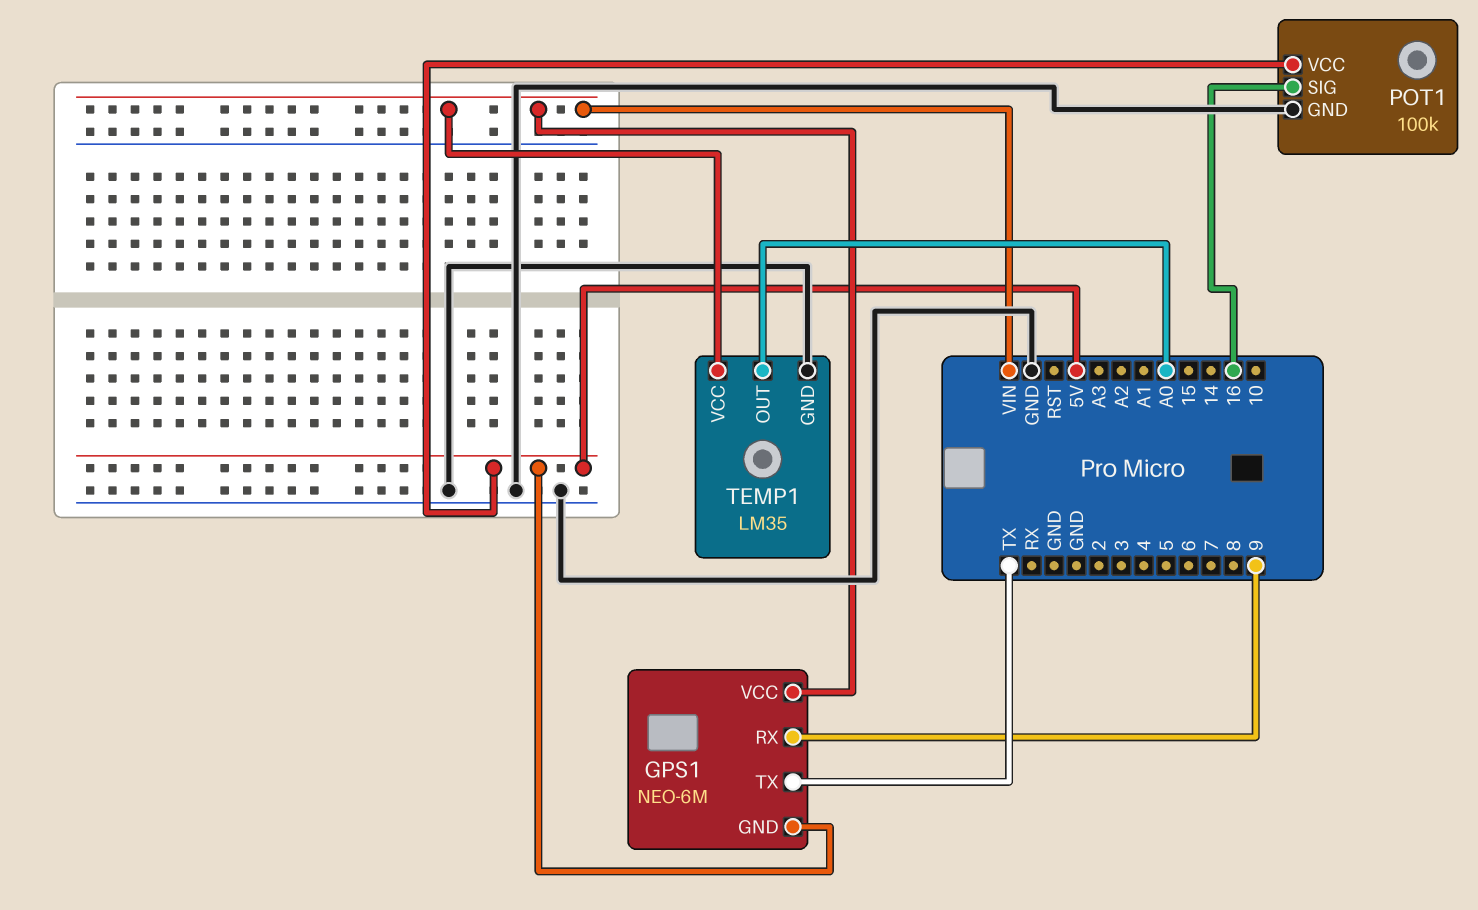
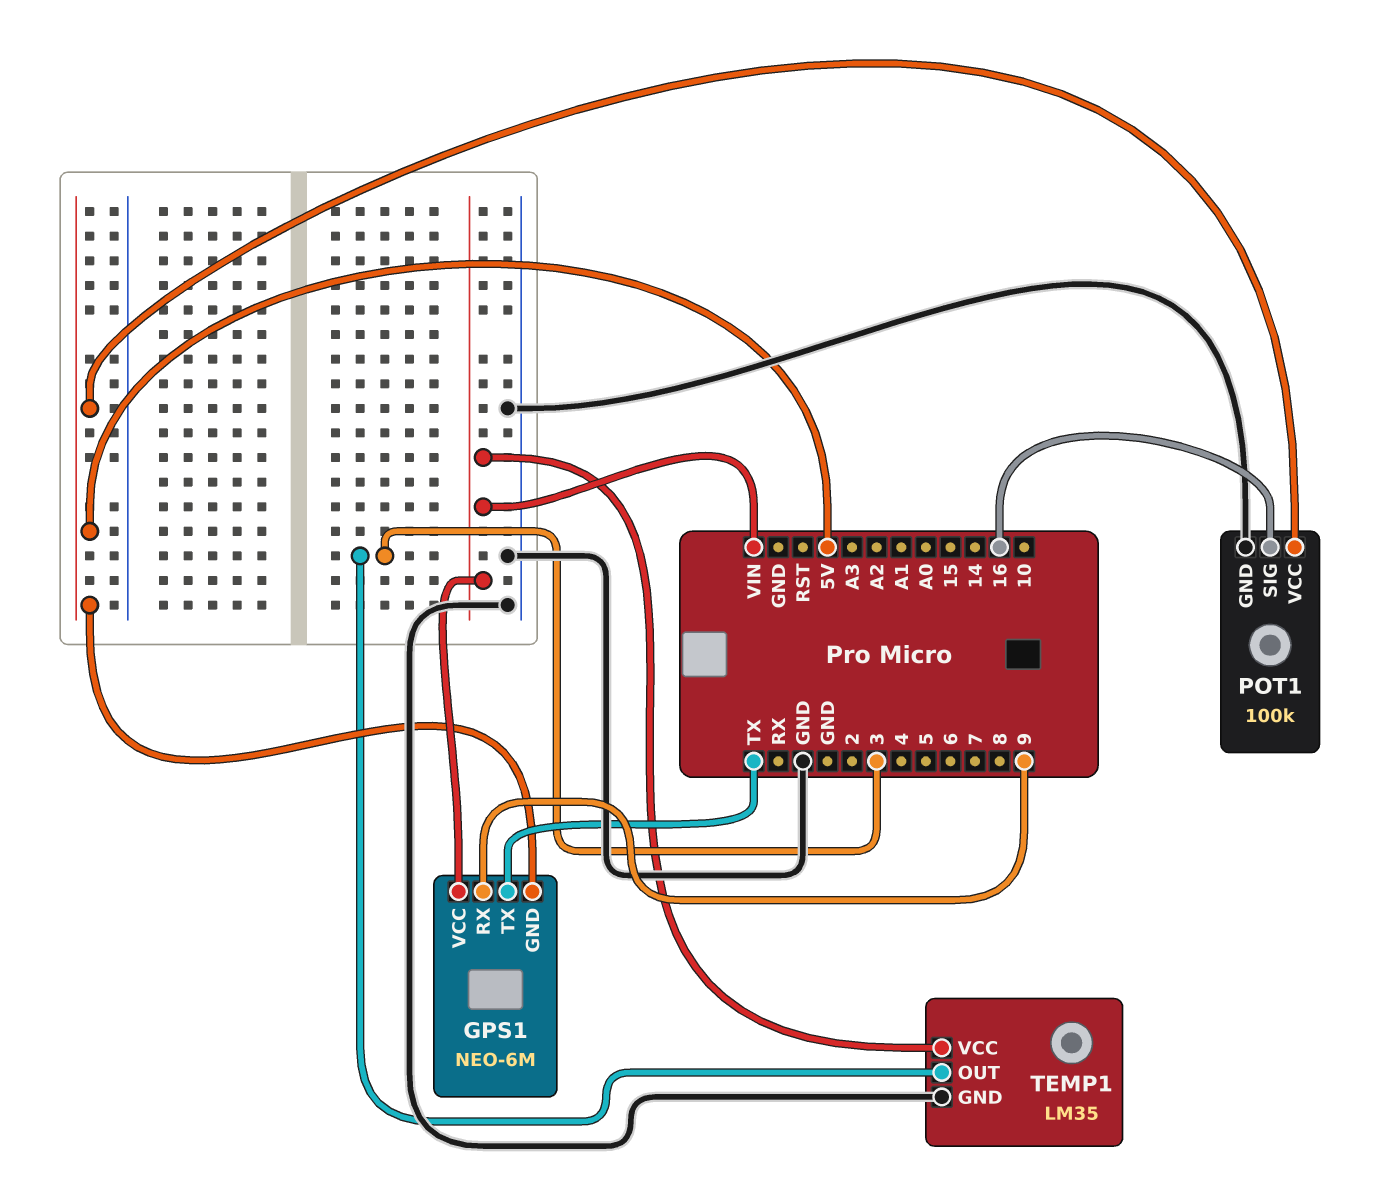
TEMP1 pin OUT: A0 -> 3

